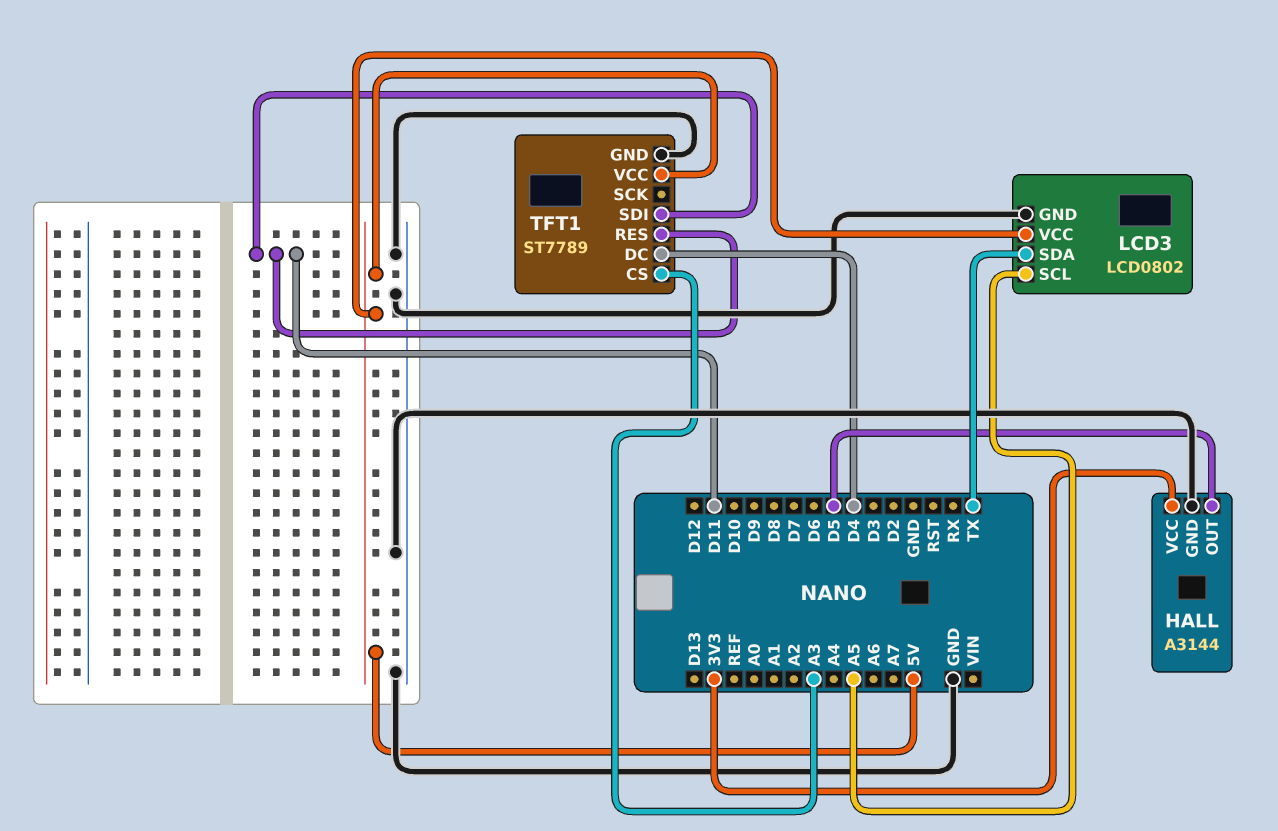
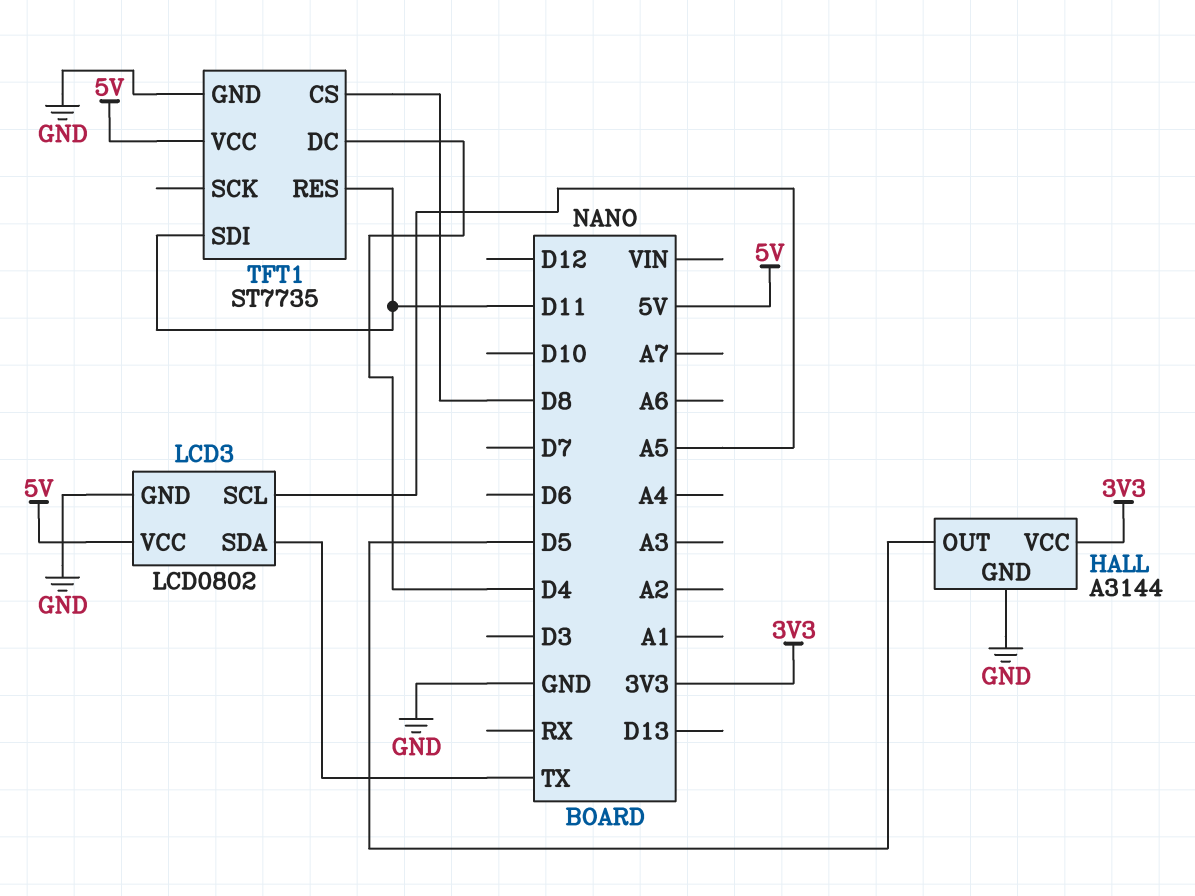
TFT1: ST7789 -> ST7735
TFT1 pin CS: A3 -> D8

